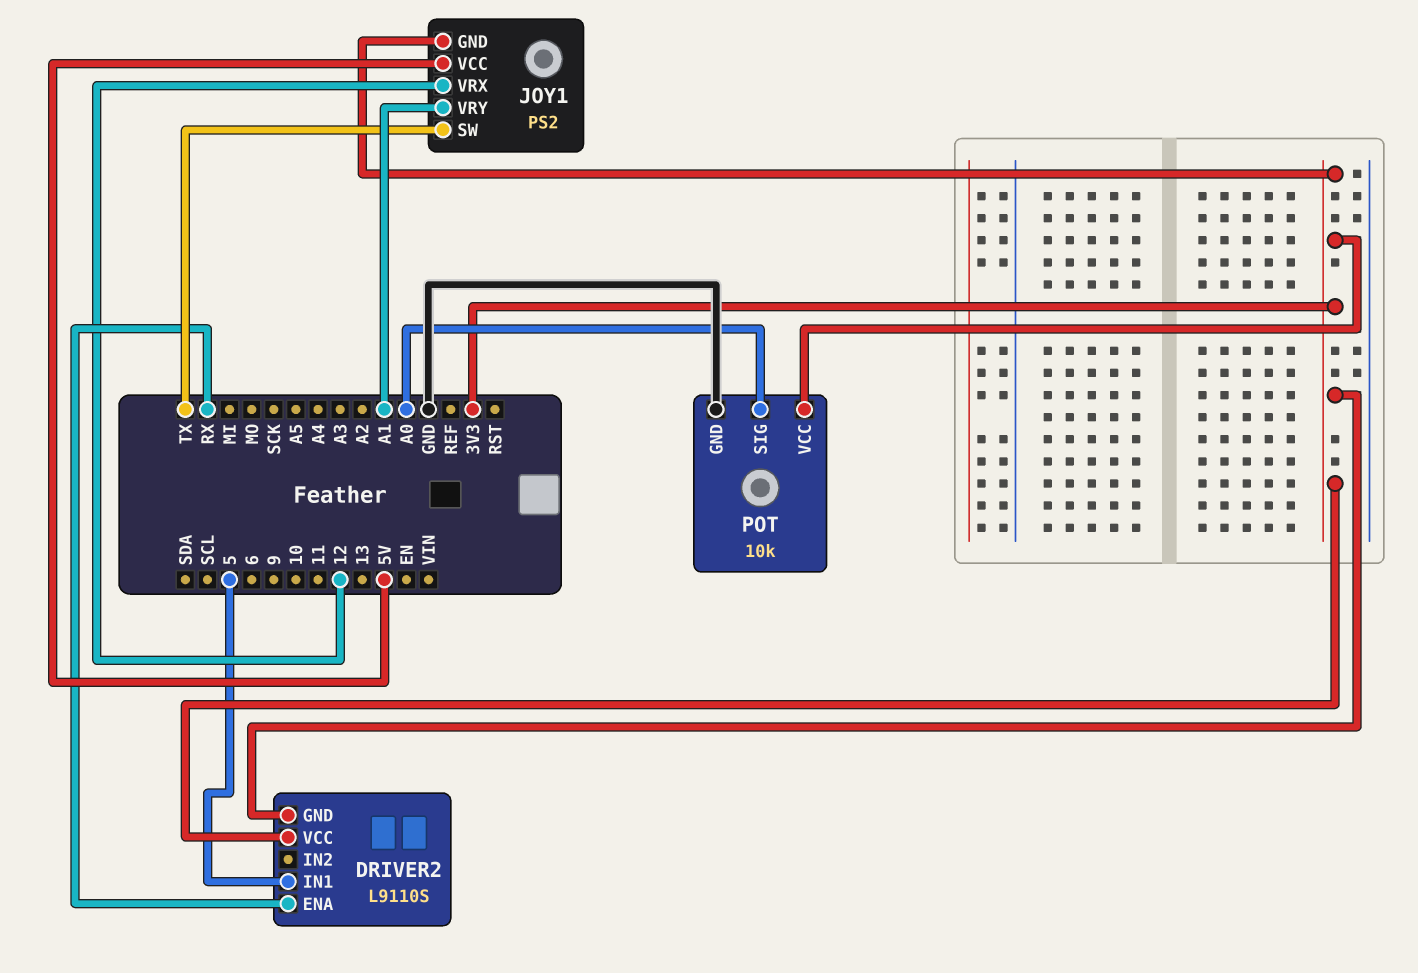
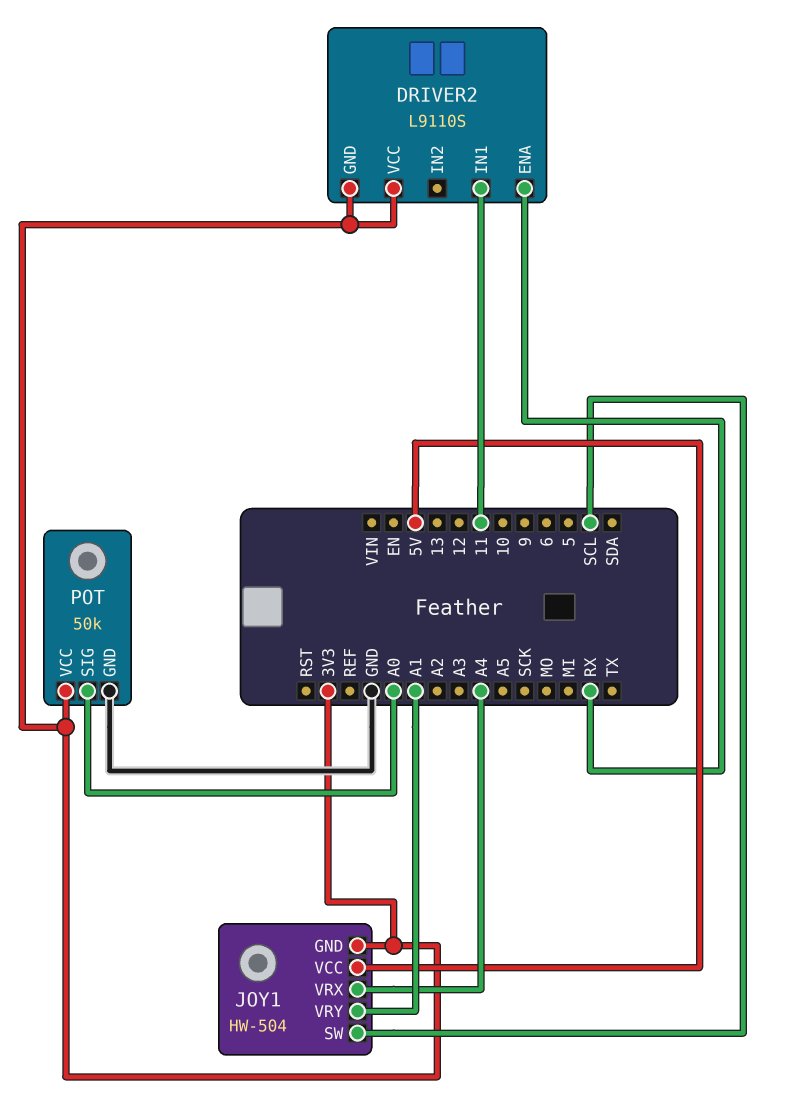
DRIVER2 pin IN1: 5 -> 11
JOY1: PS2 -> HW-504
JOY1 pin SW: TX -> SCL
JOY1 pin VRX: 12 -> A4
POT: 10k -> 50k

